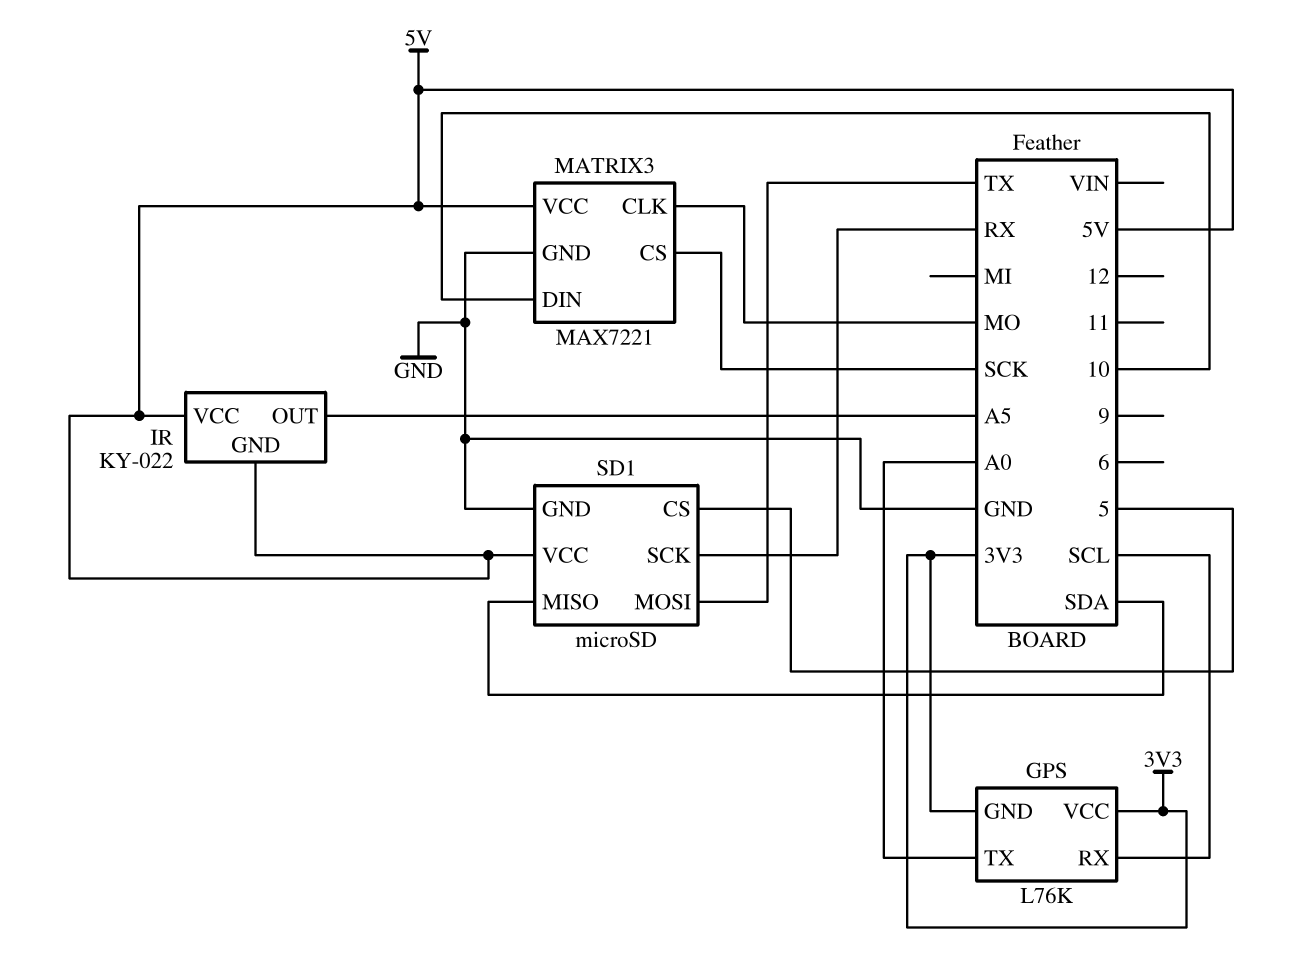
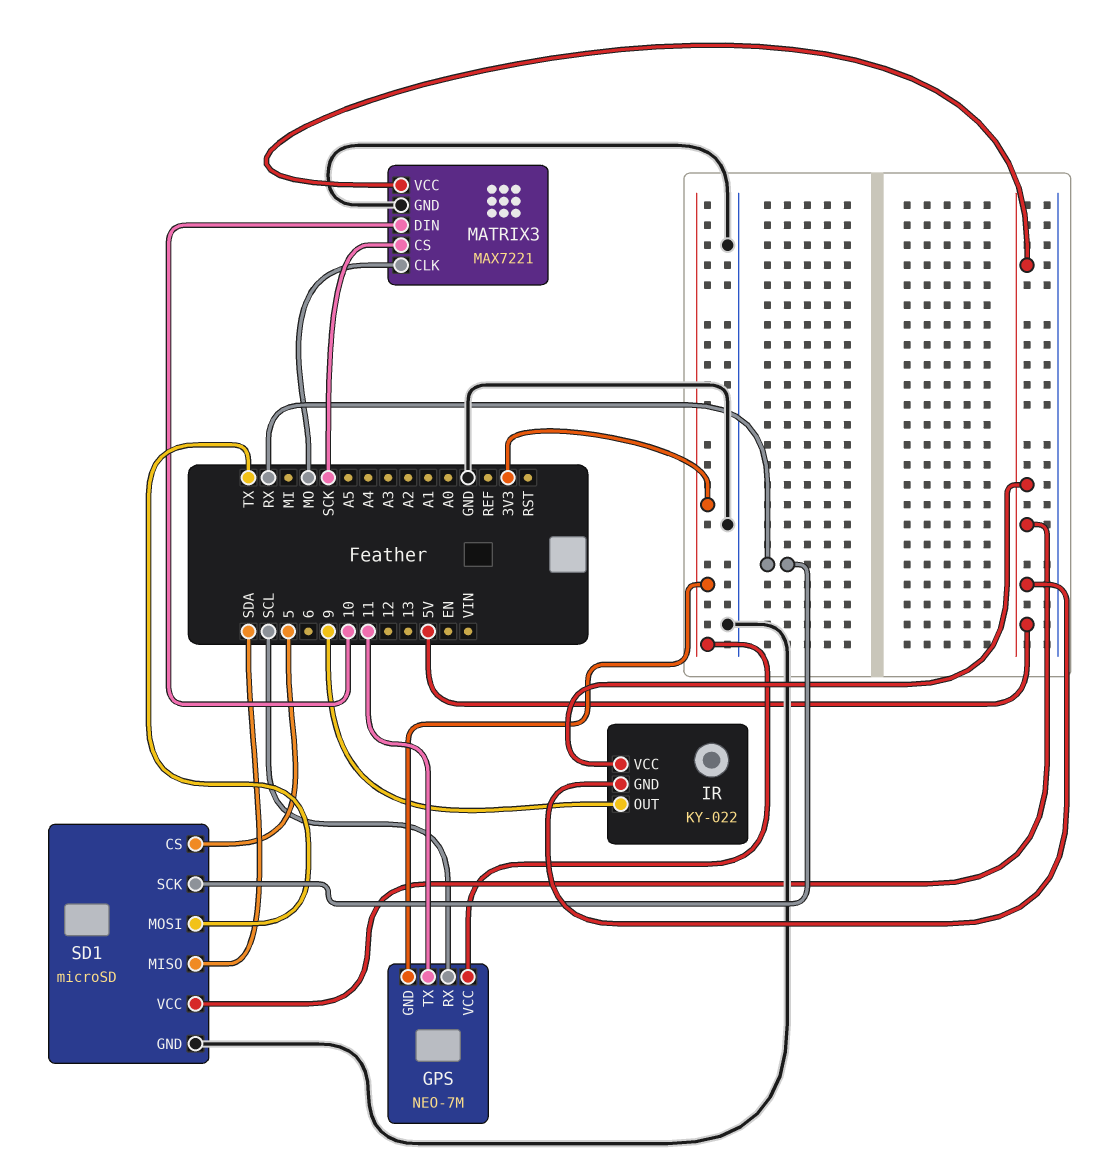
GPS: L76K -> NEO-7M
GPS pin TX: A0 -> 11
IR pin OUT: A5 -> 9

